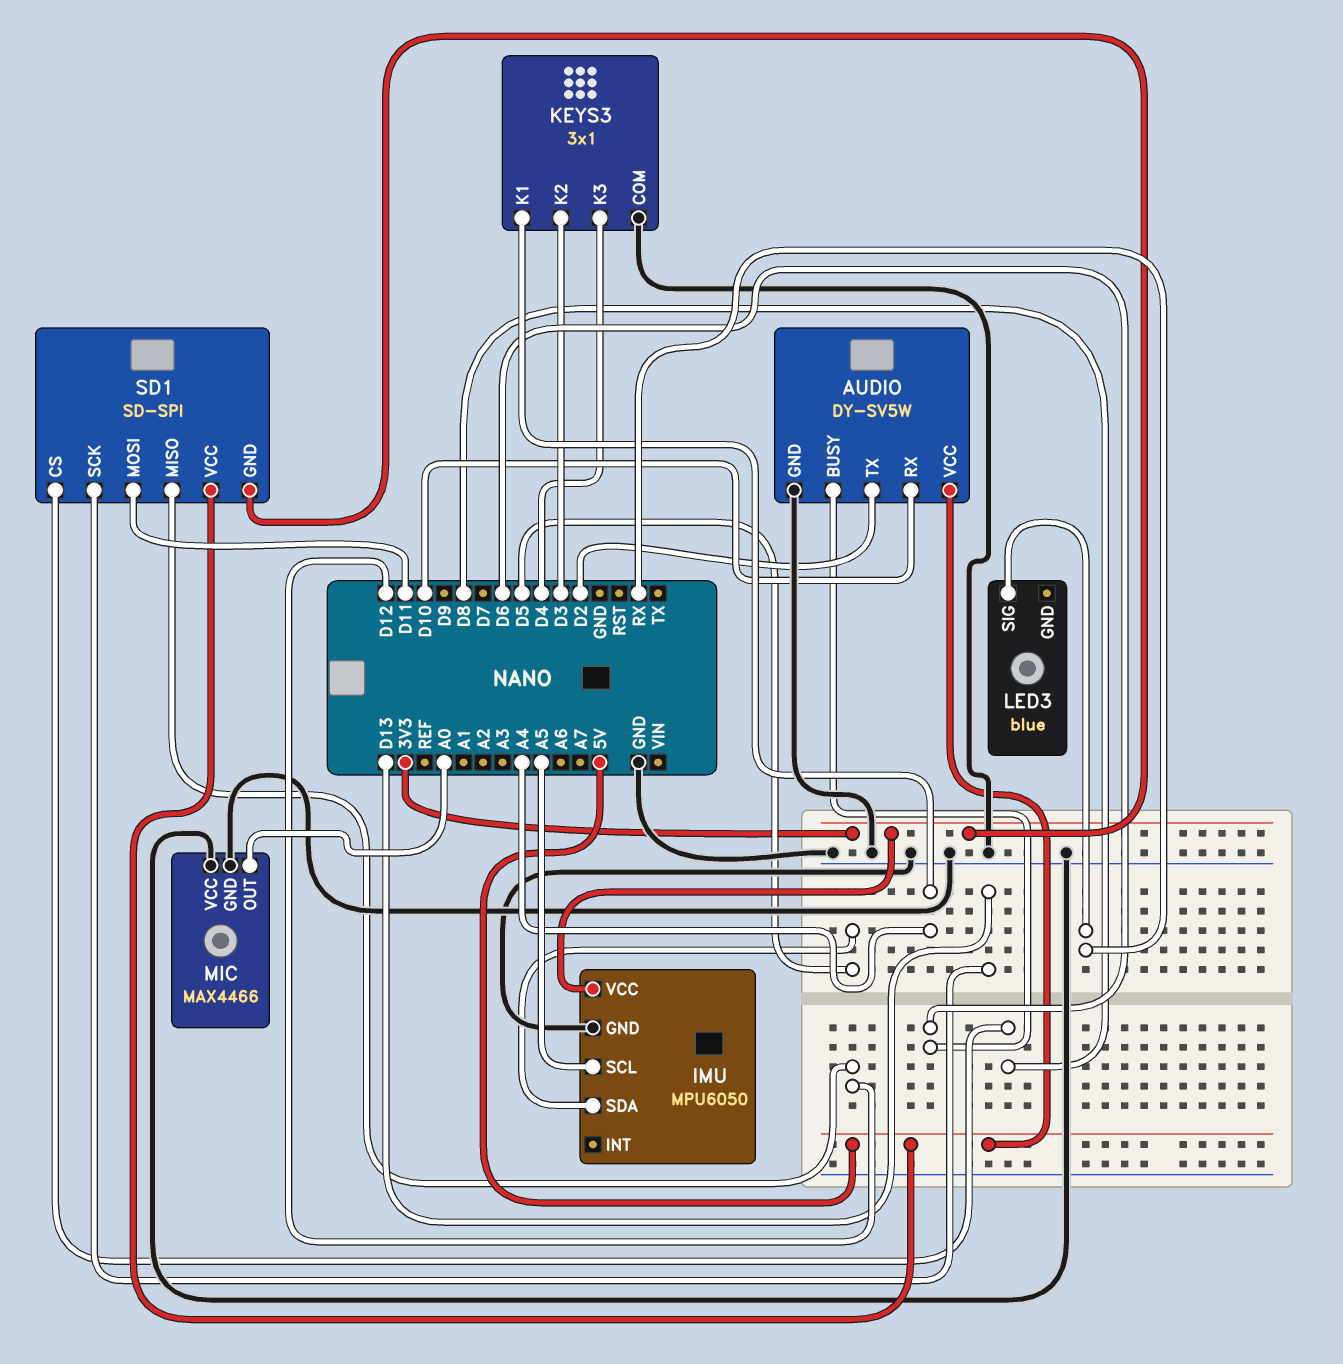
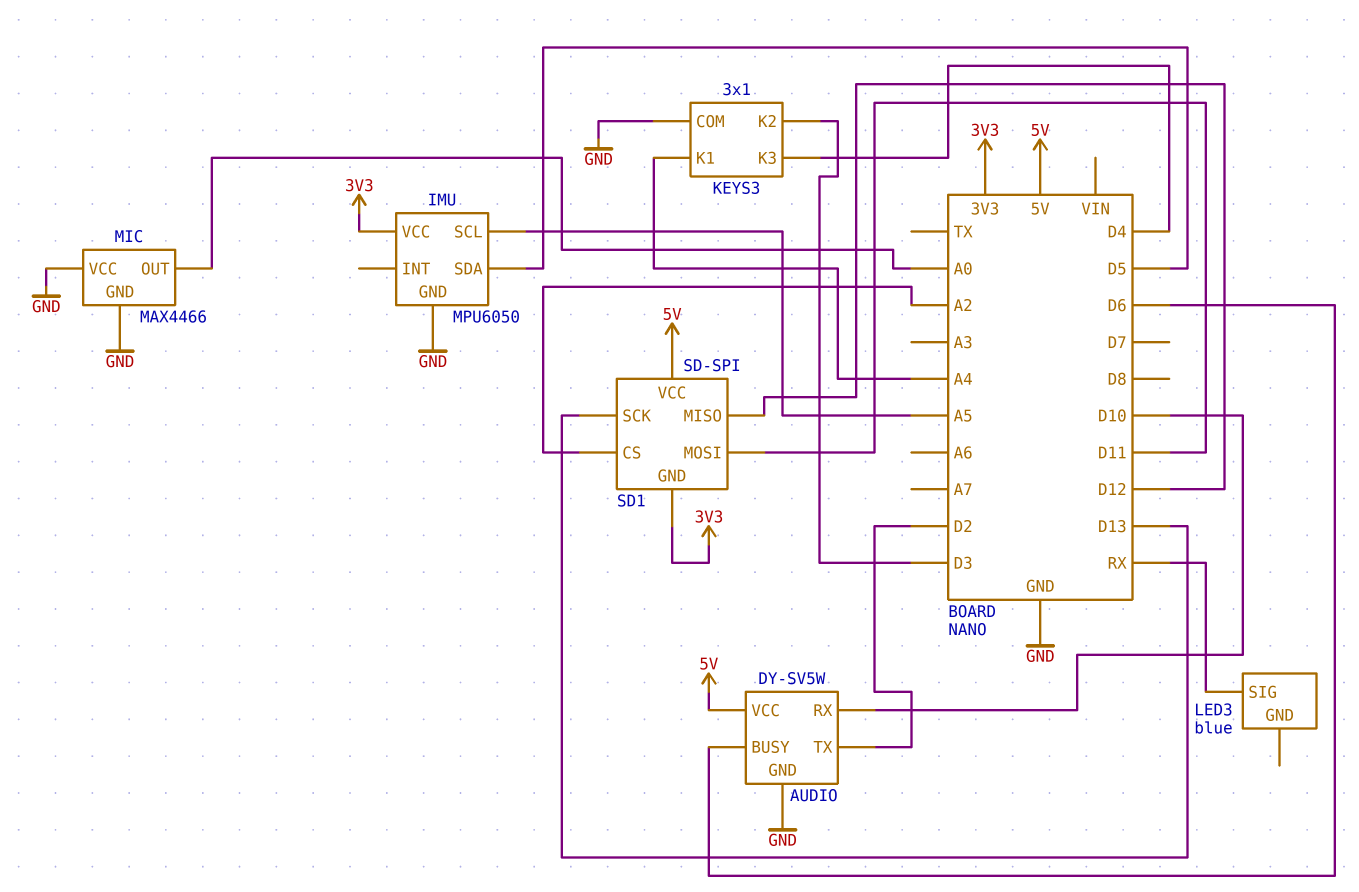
SD1 pin CS: D8 -> A2

